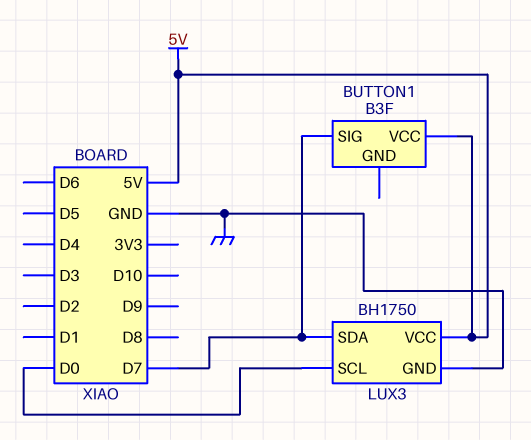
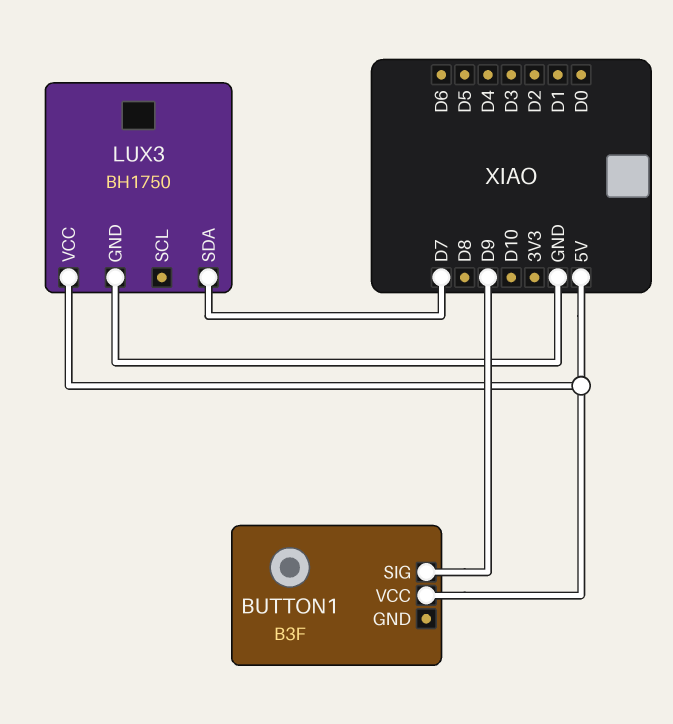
BUTTON1 pin SIG: D7 -> D9
LUX3 pin SCL: D0 -> none

